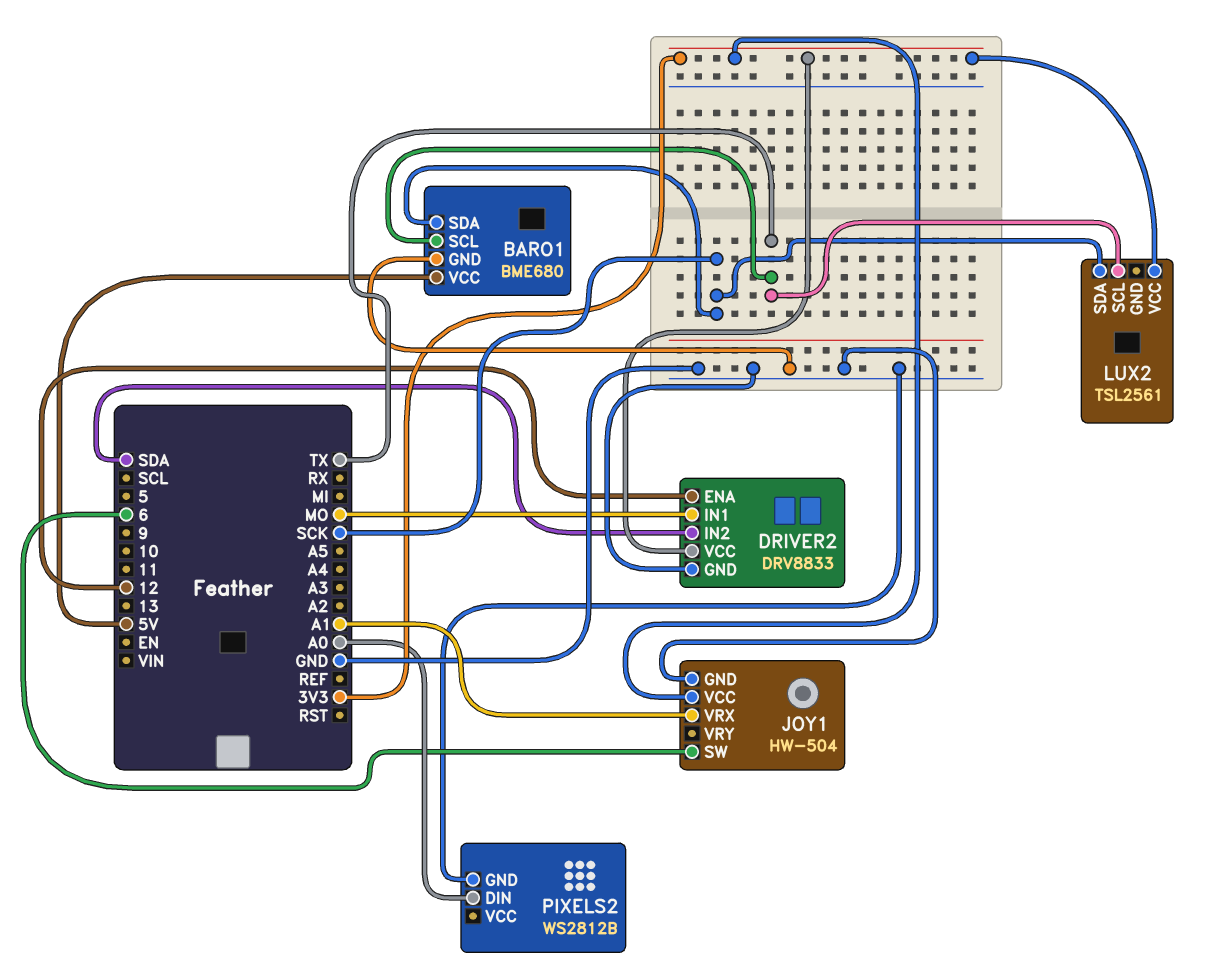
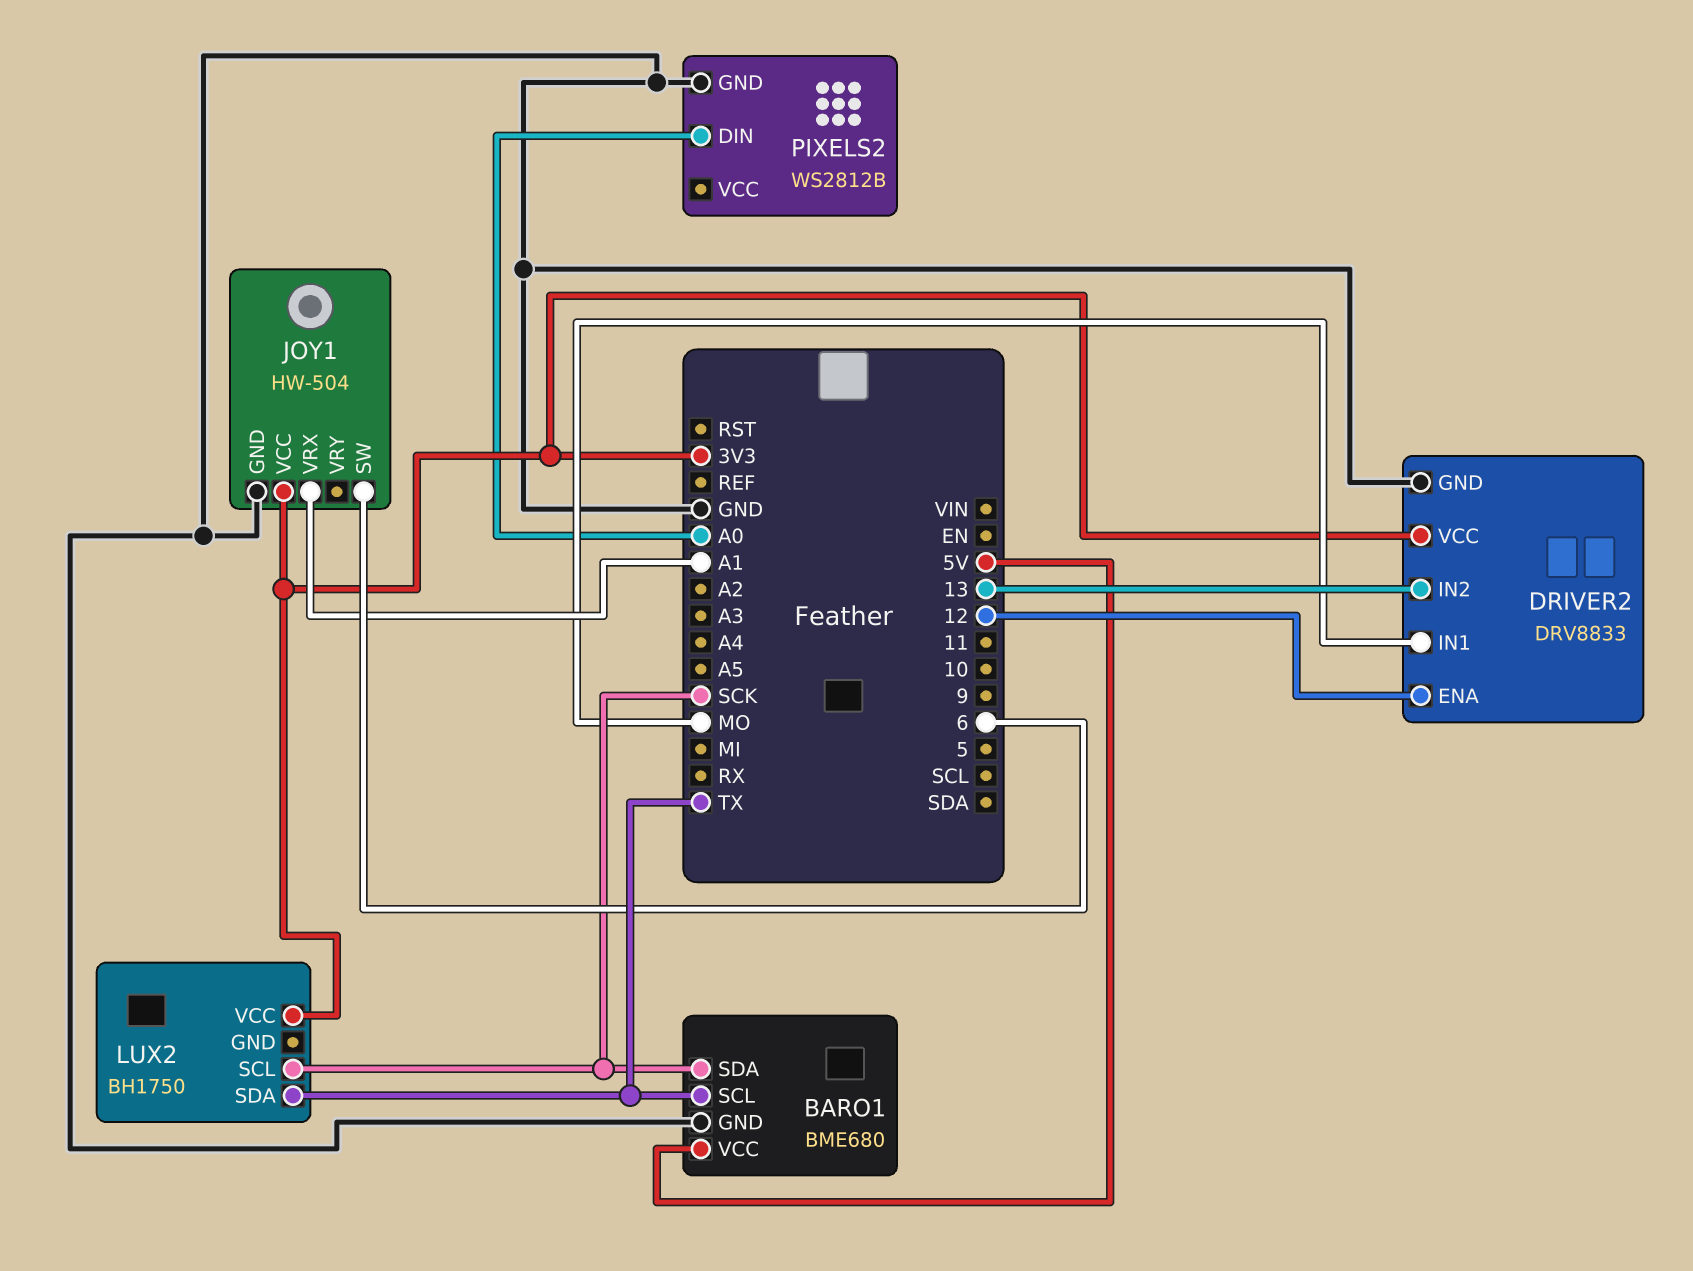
DRIVER2 pin IN2: SDA -> 13
LUX2: TSL2561 -> BH1750
LUX2 pin SCL: TX -> SCK
LUX2 pin SDA: SCK -> TX

